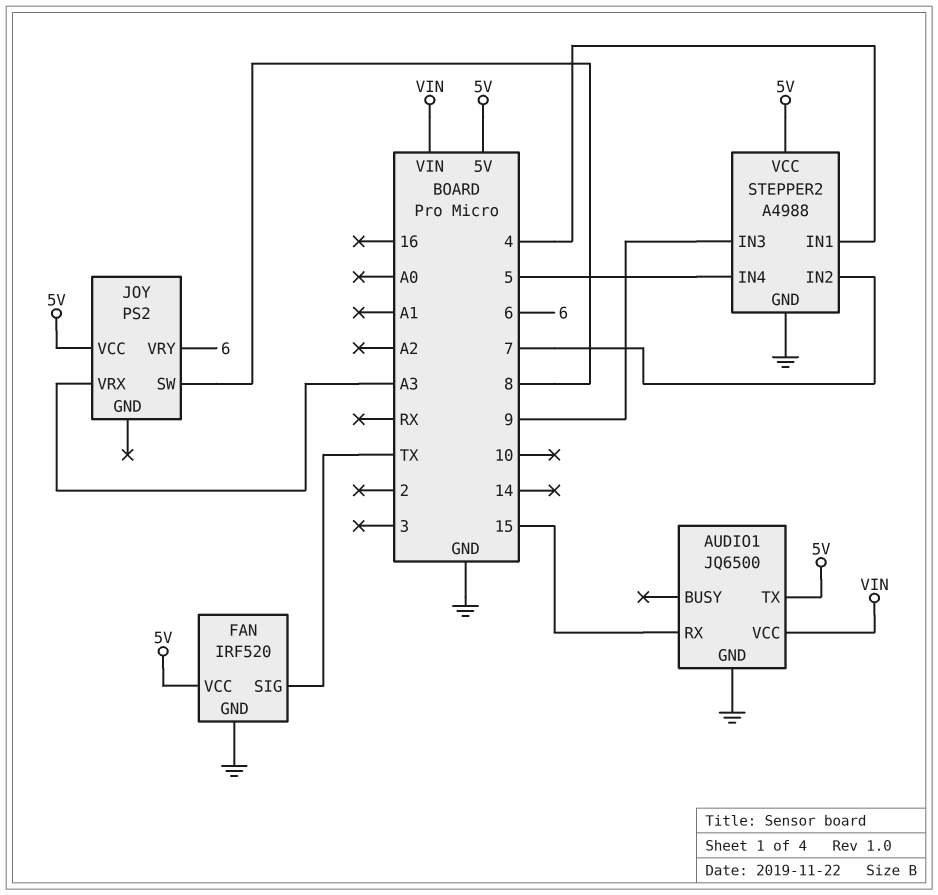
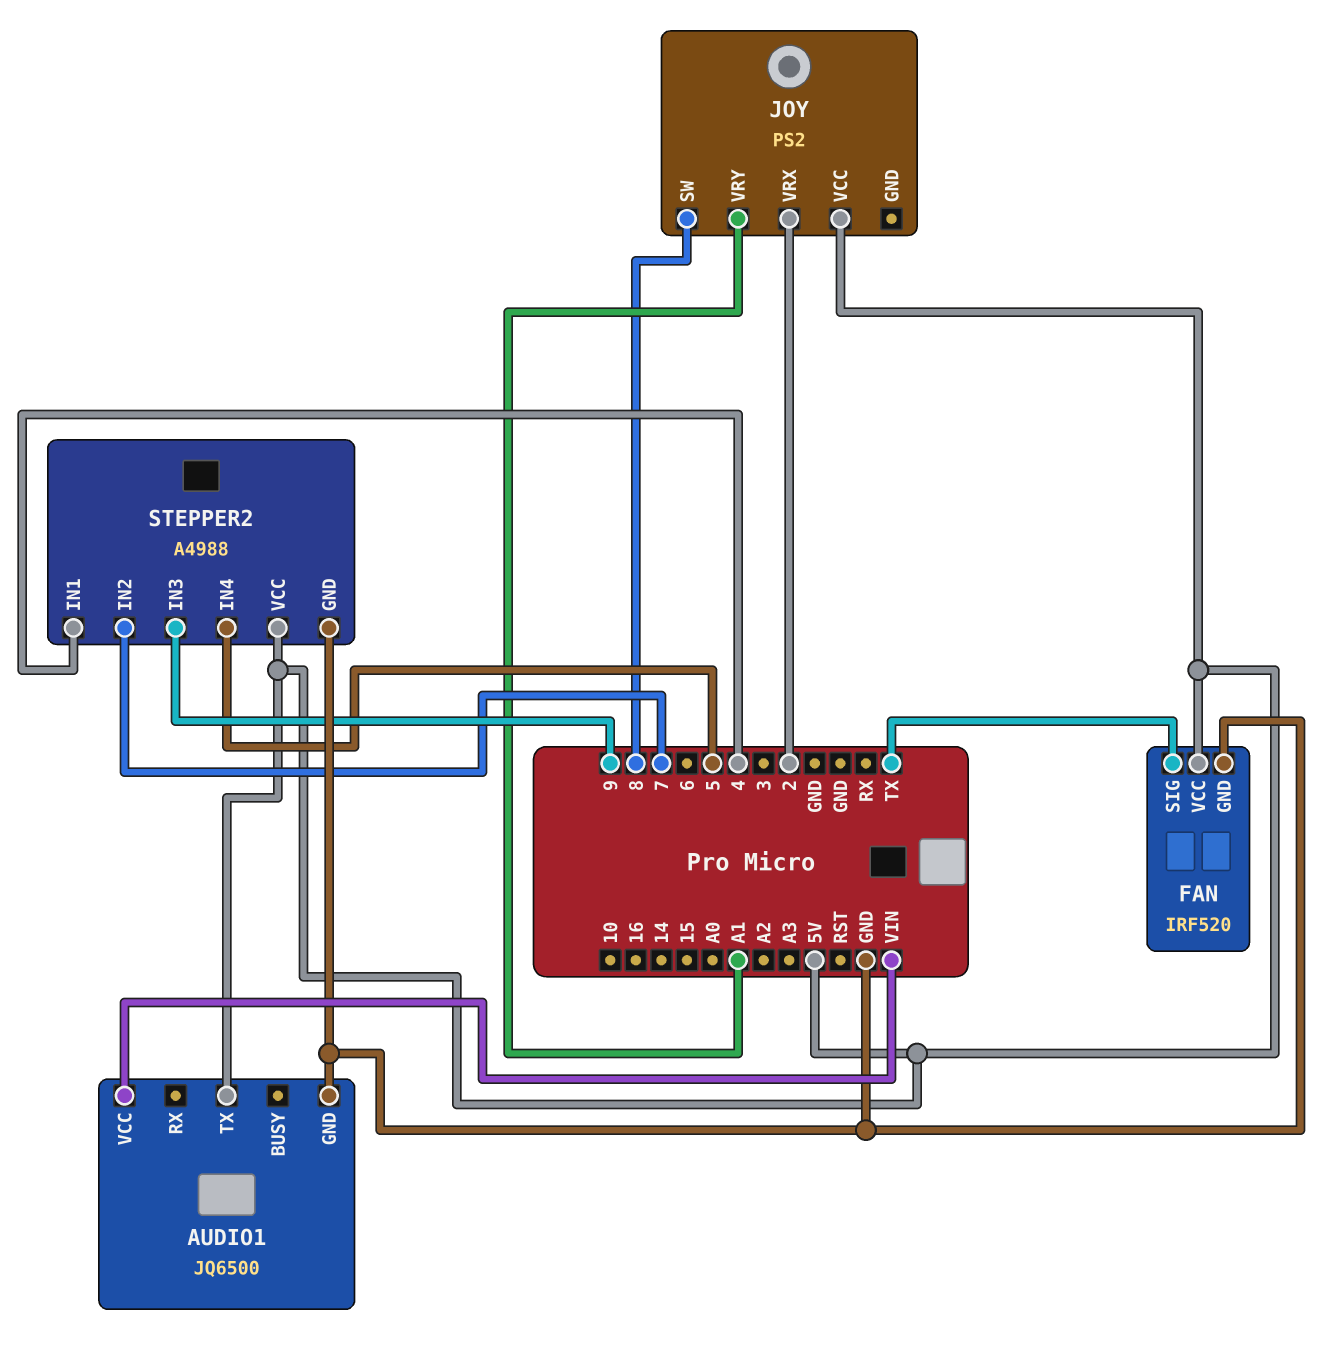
AUDIO1 pin RX: 15 -> none
JOY pin VRX: A3 -> 2
JOY pin VRY: 6 -> A1

